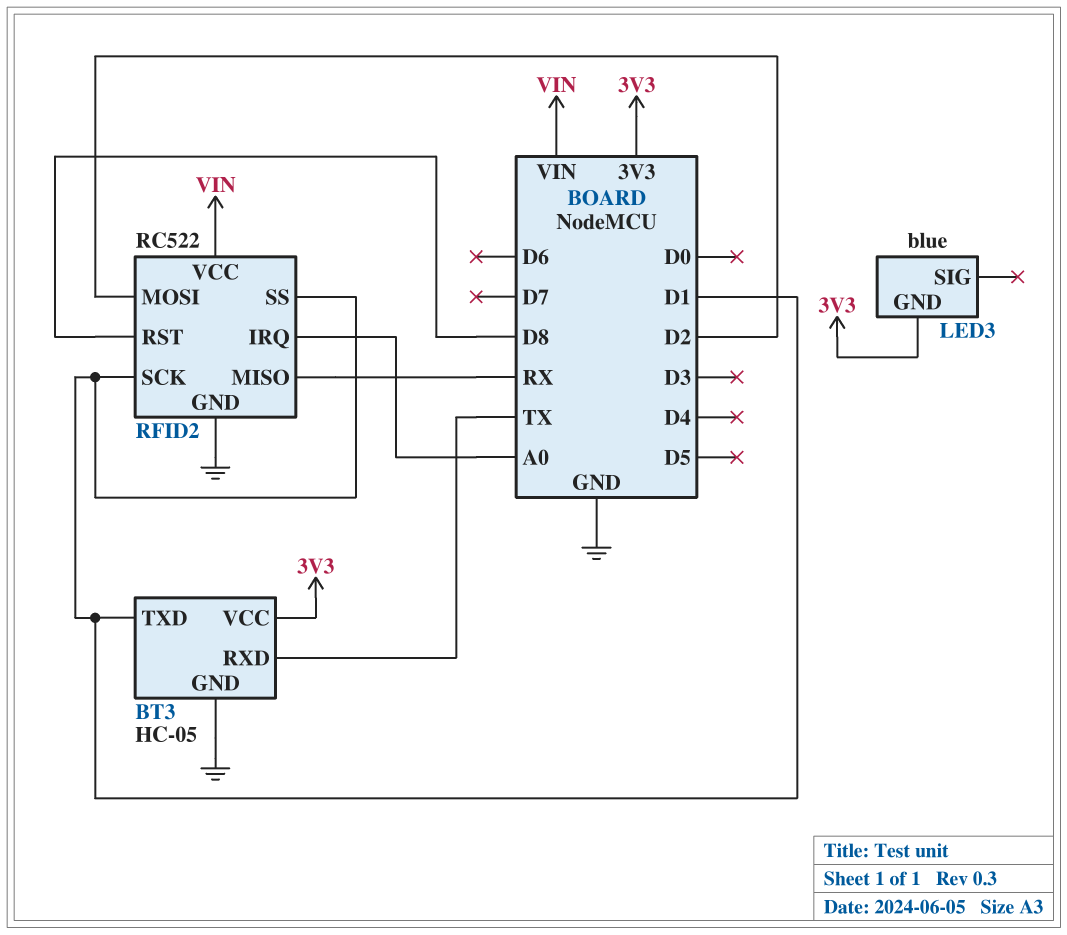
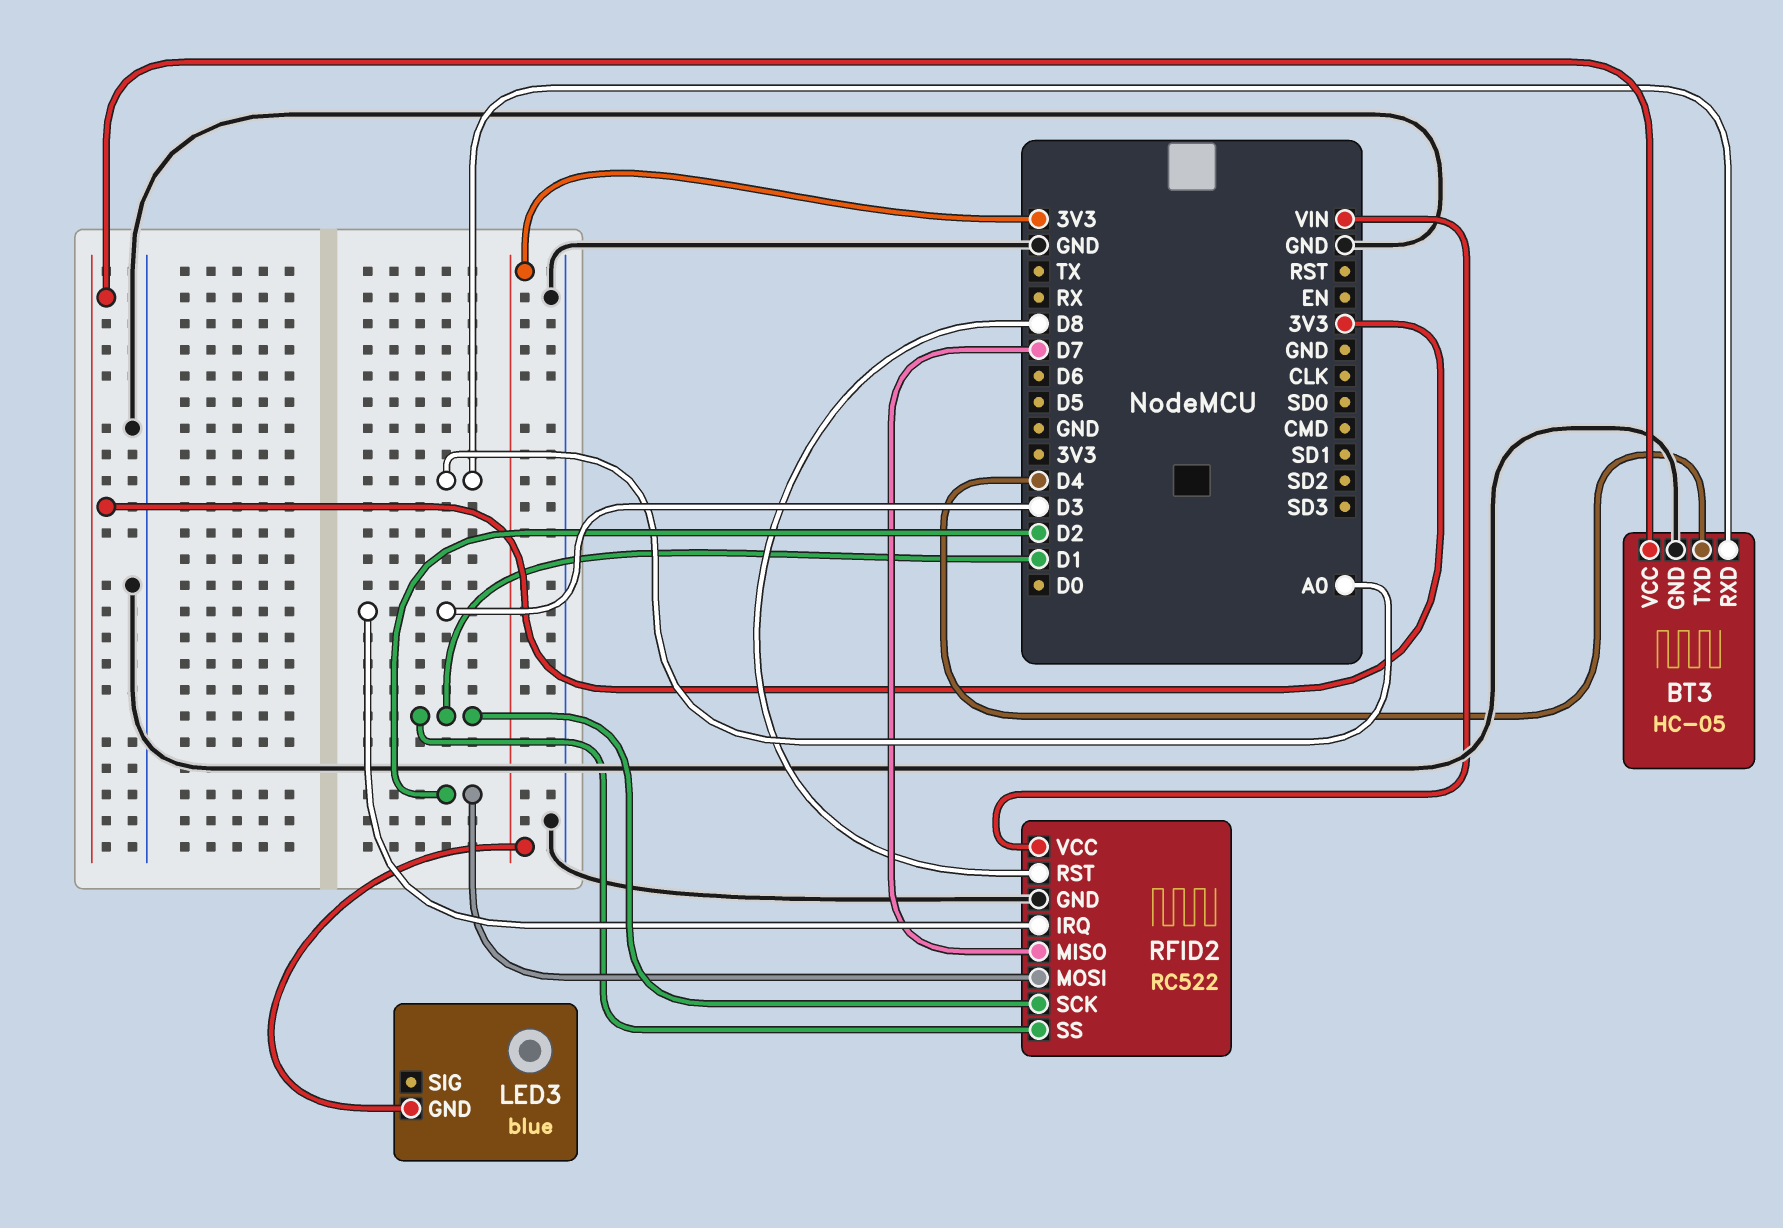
BT3 pin RXD: TX -> A0
BT3 pin TXD: D1 -> D4
RFID2 pin IRQ: A0 -> D3
RFID2 pin MISO: RX -> D7

